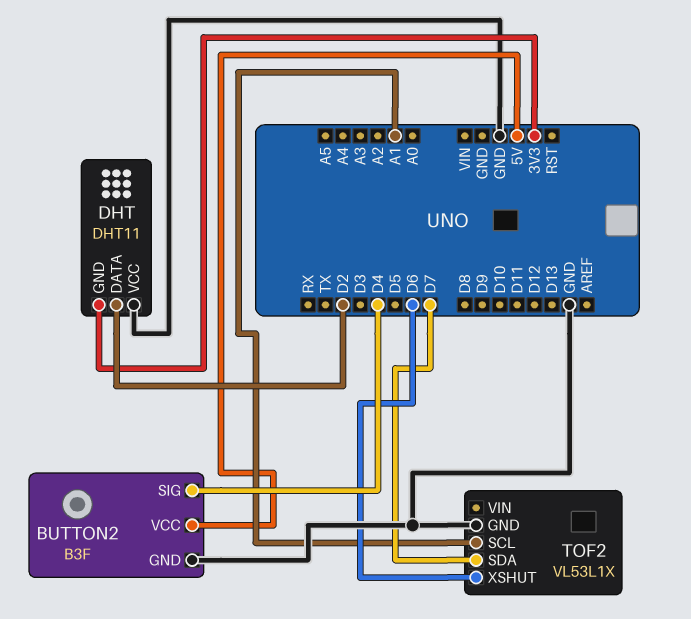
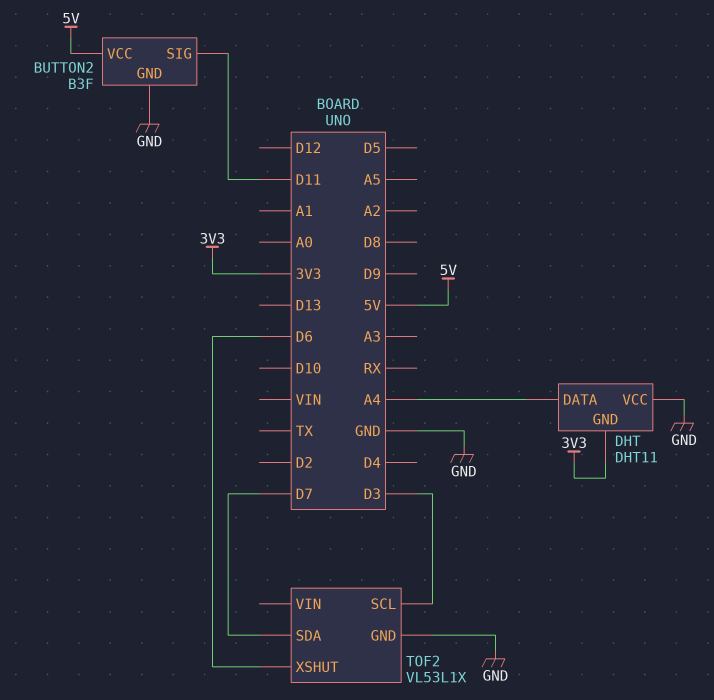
BUTTON2 pin SIG: D4 -> D11
DHT pin DATA: D2 -> A4
TOF2 pin SCL: A1 -> D3

